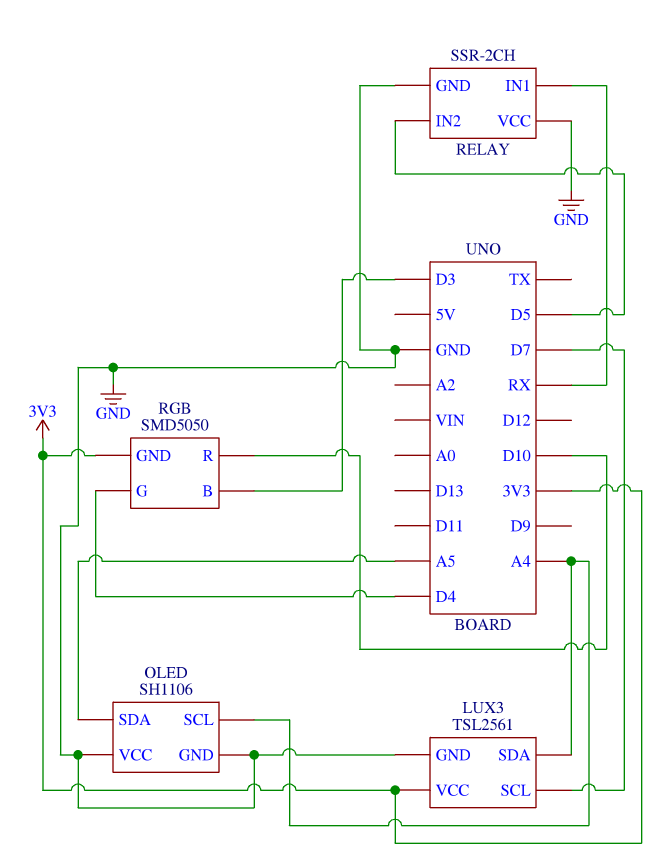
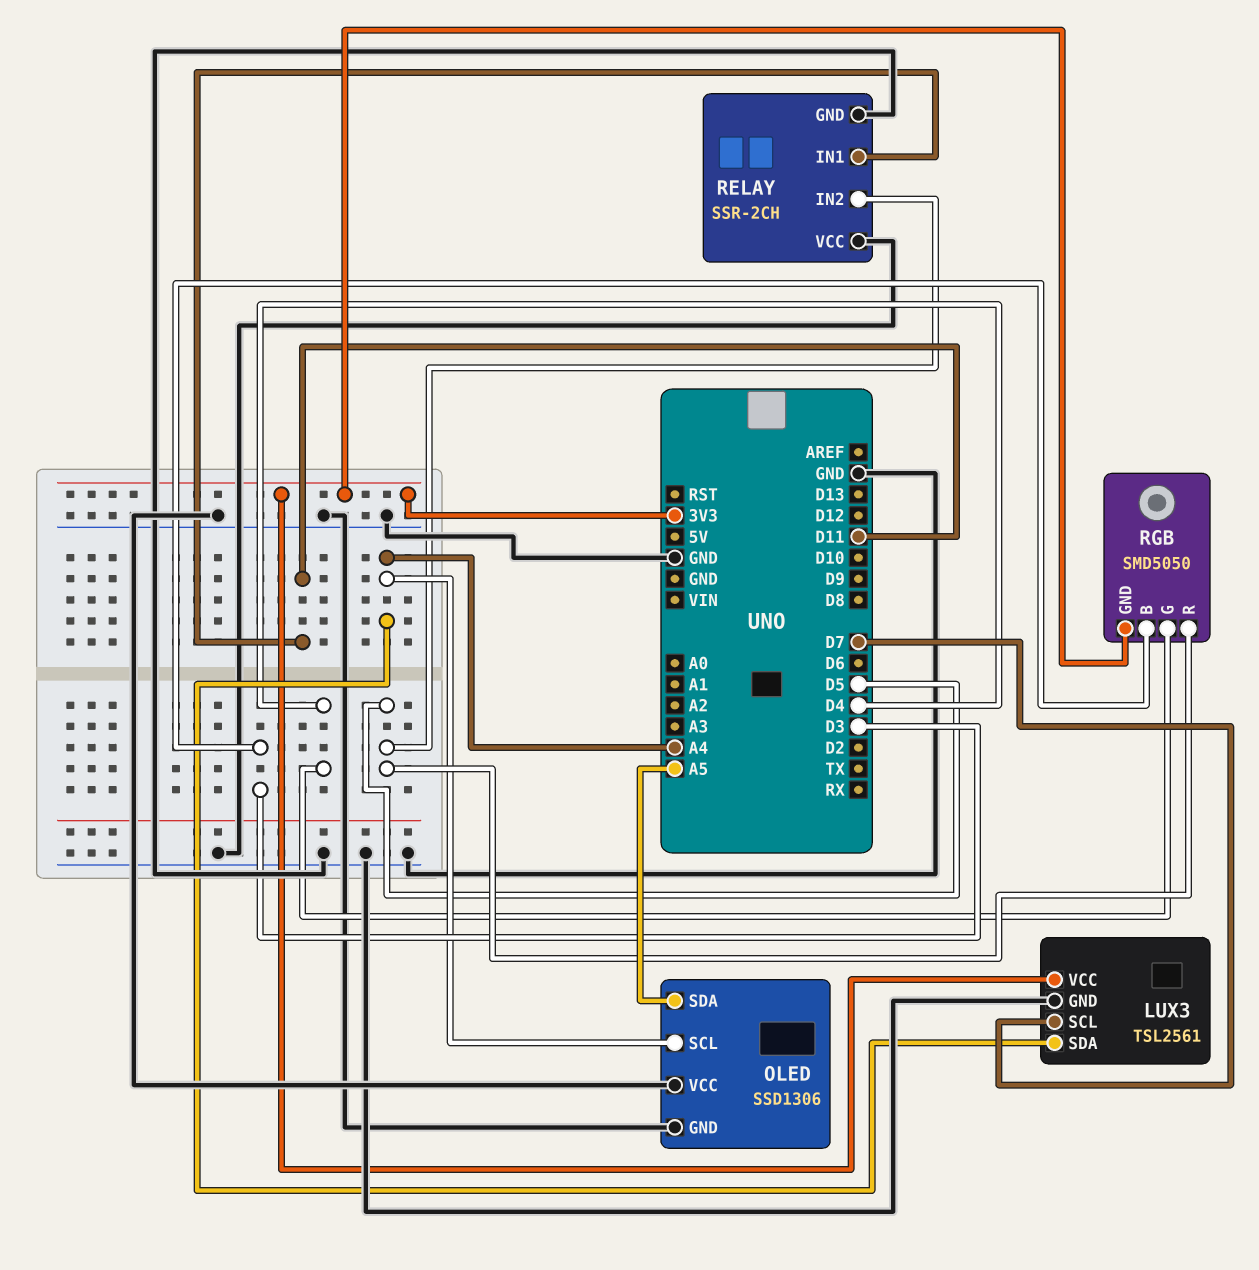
OLED: SH1106 -> SSD1306
RELAY pin IN1: RX -> D11
RGB pin R: D10 -> D5

